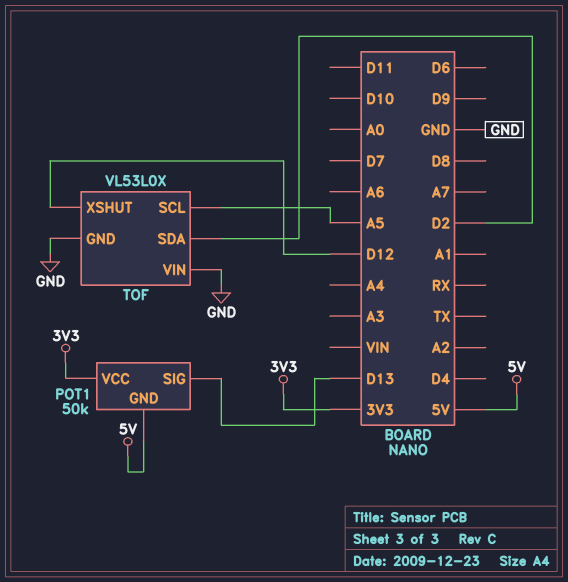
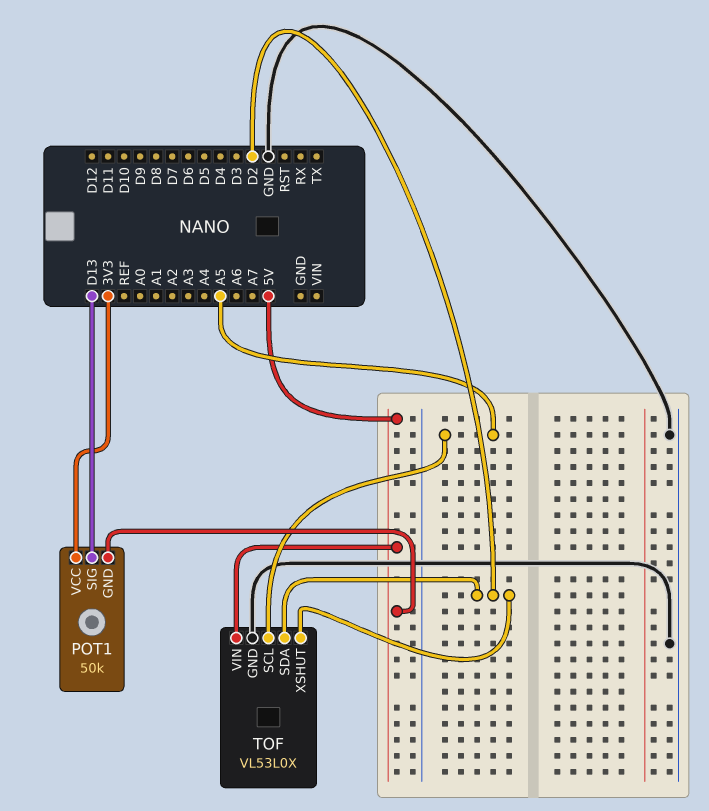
TOF pin VIN: GND -> 5V
TOF pin XSHUT: D12 -> D2

